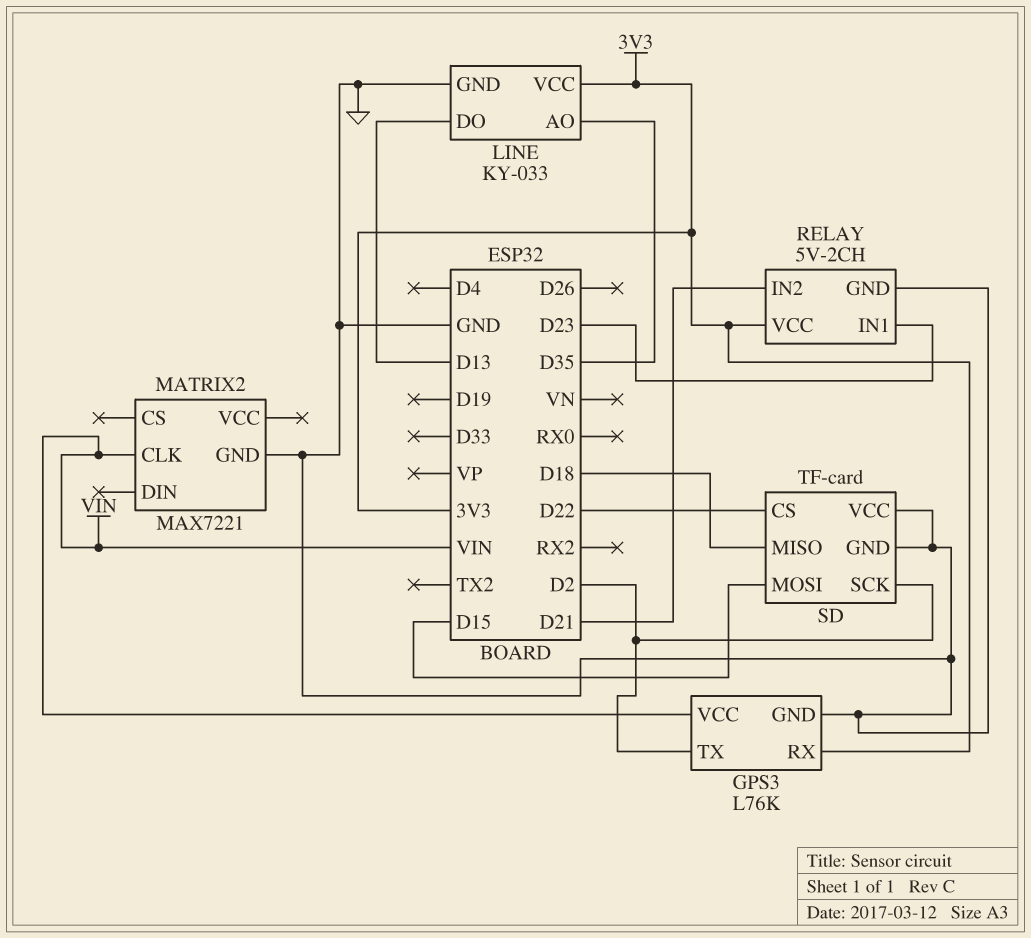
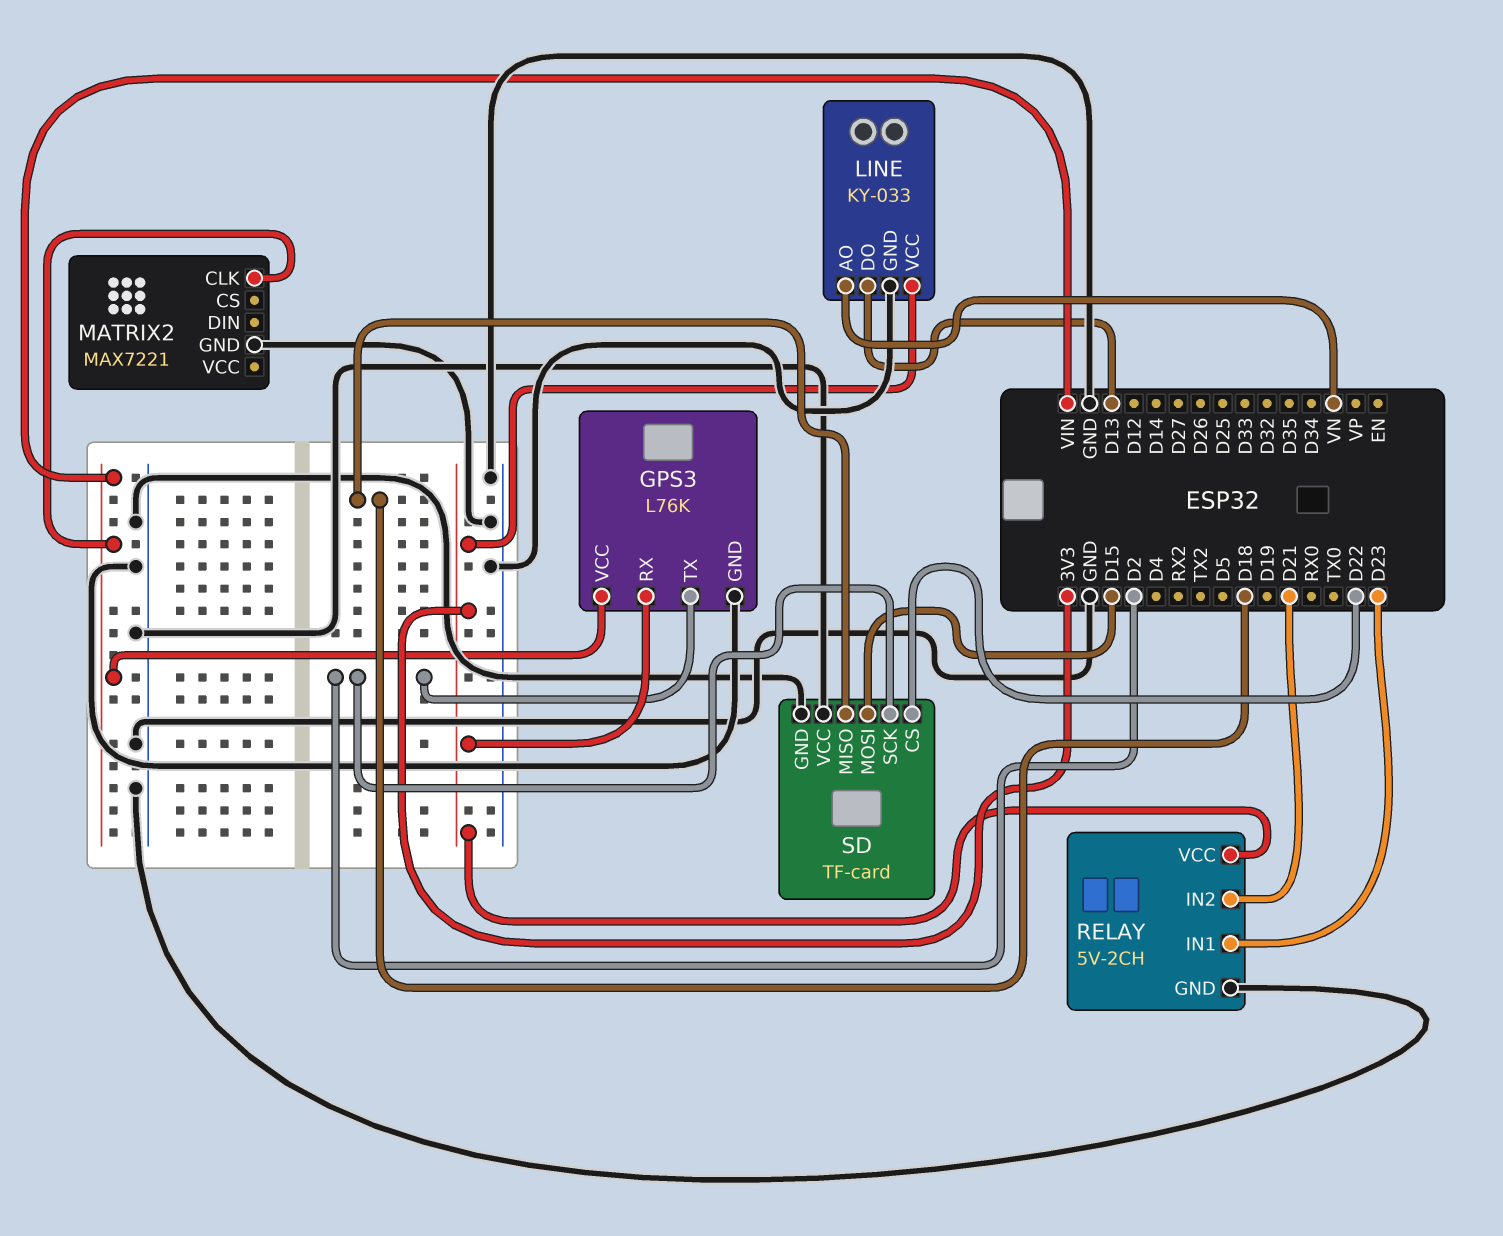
LINE pin AO: D35 -> VN

